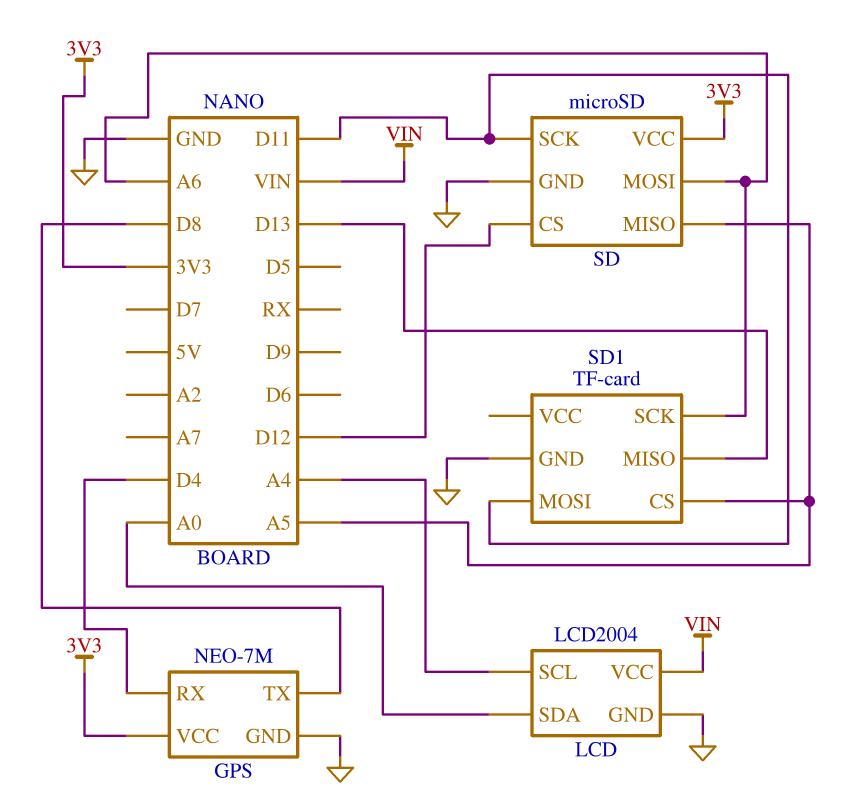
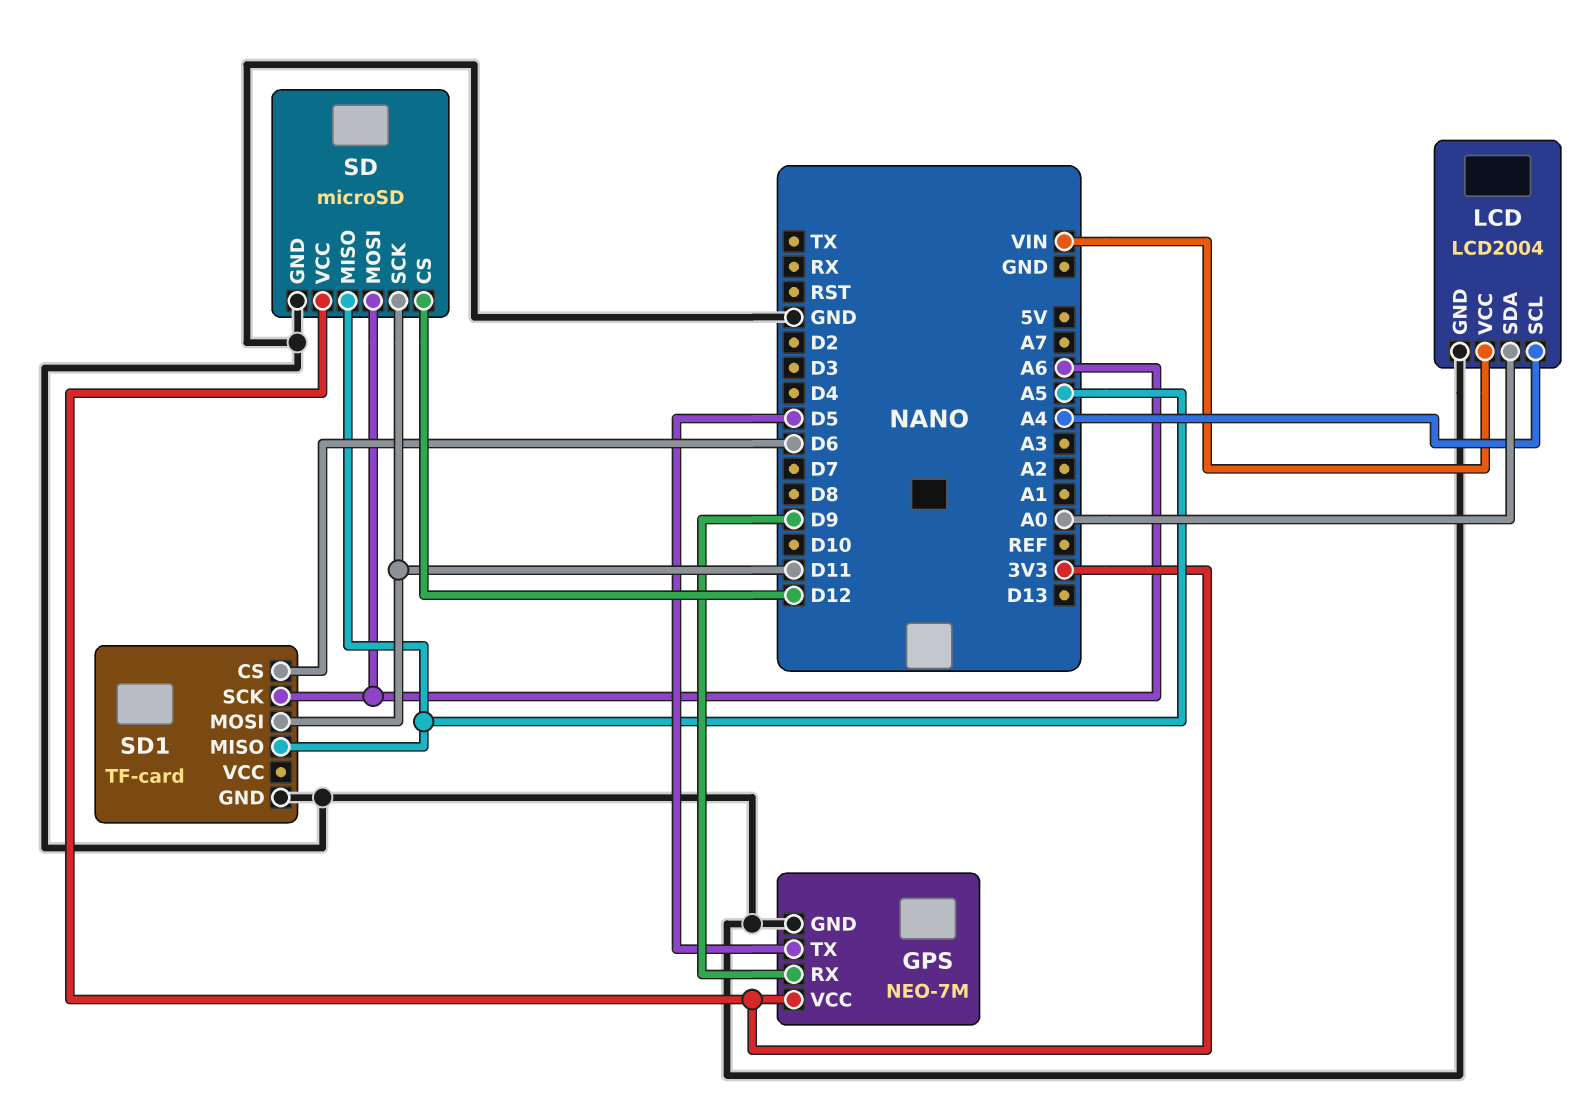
GPS pin RX: D4 -> D9
GPS pin TX: D8 -> D5
SD1 pin CS: A5 -> D6
SD1 pin MISO: D13 -> A5

